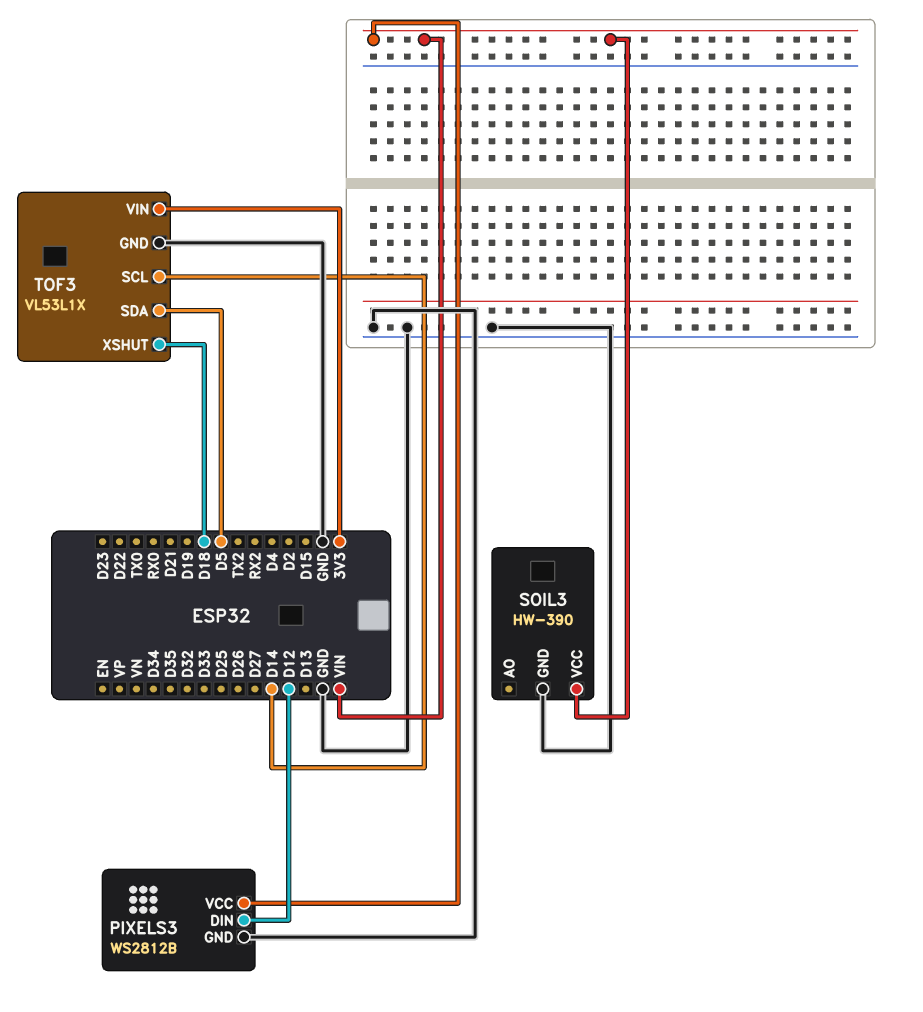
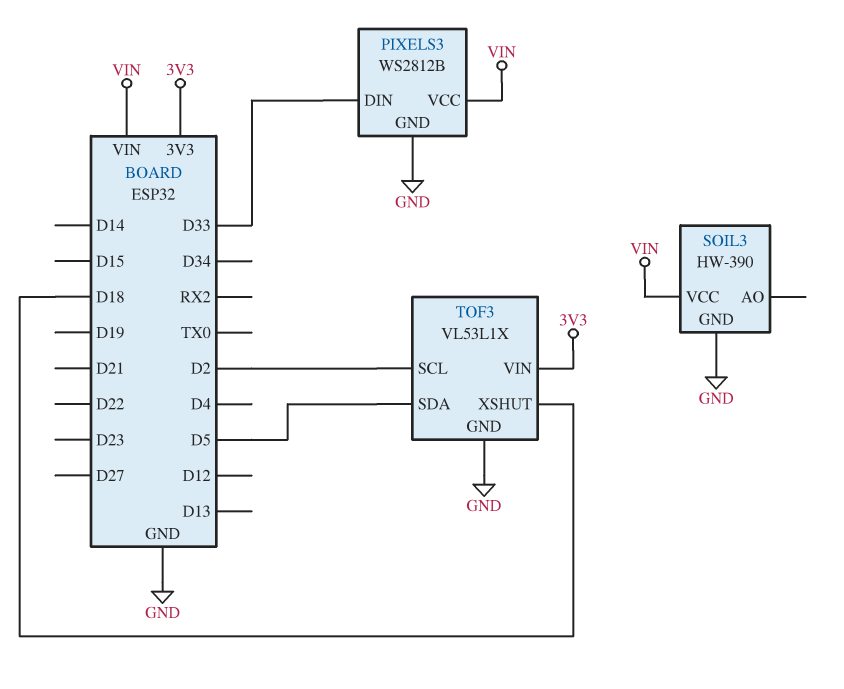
PIXELS3 pin DIN: D12 -> D33
TOF3 pin SCL: D14 -> D2

